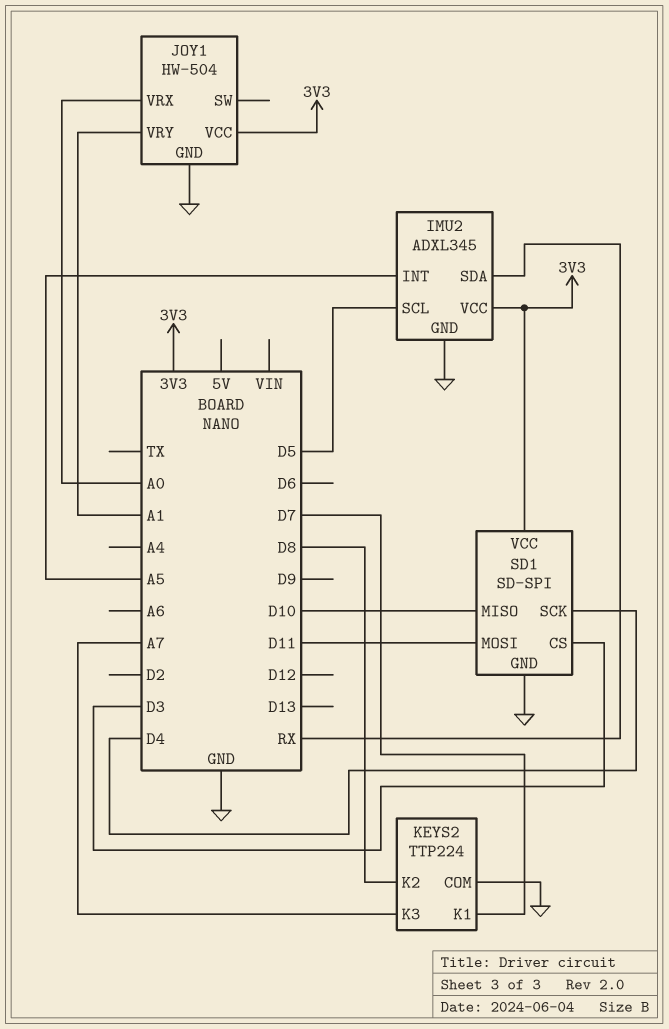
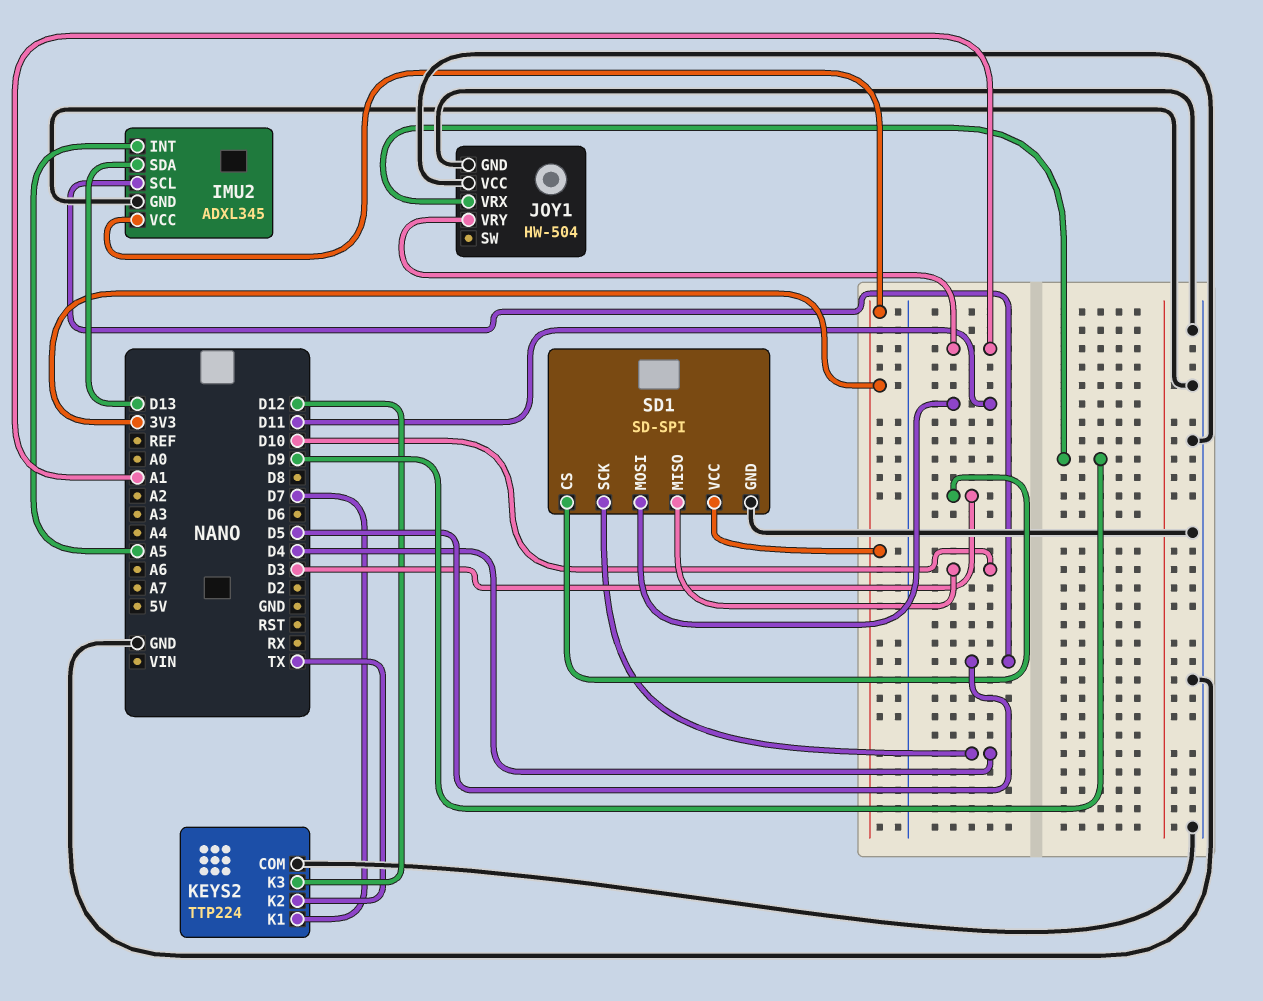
IMU2 pin SDA: RX -> D13
JOY1 pin VCC: 3V3 -> GND
JOY1 pin VRX: A0 -> D9
KEYS2 pin K2: D8 -> TX
KEYS2 pin K3: A7 -> D12

